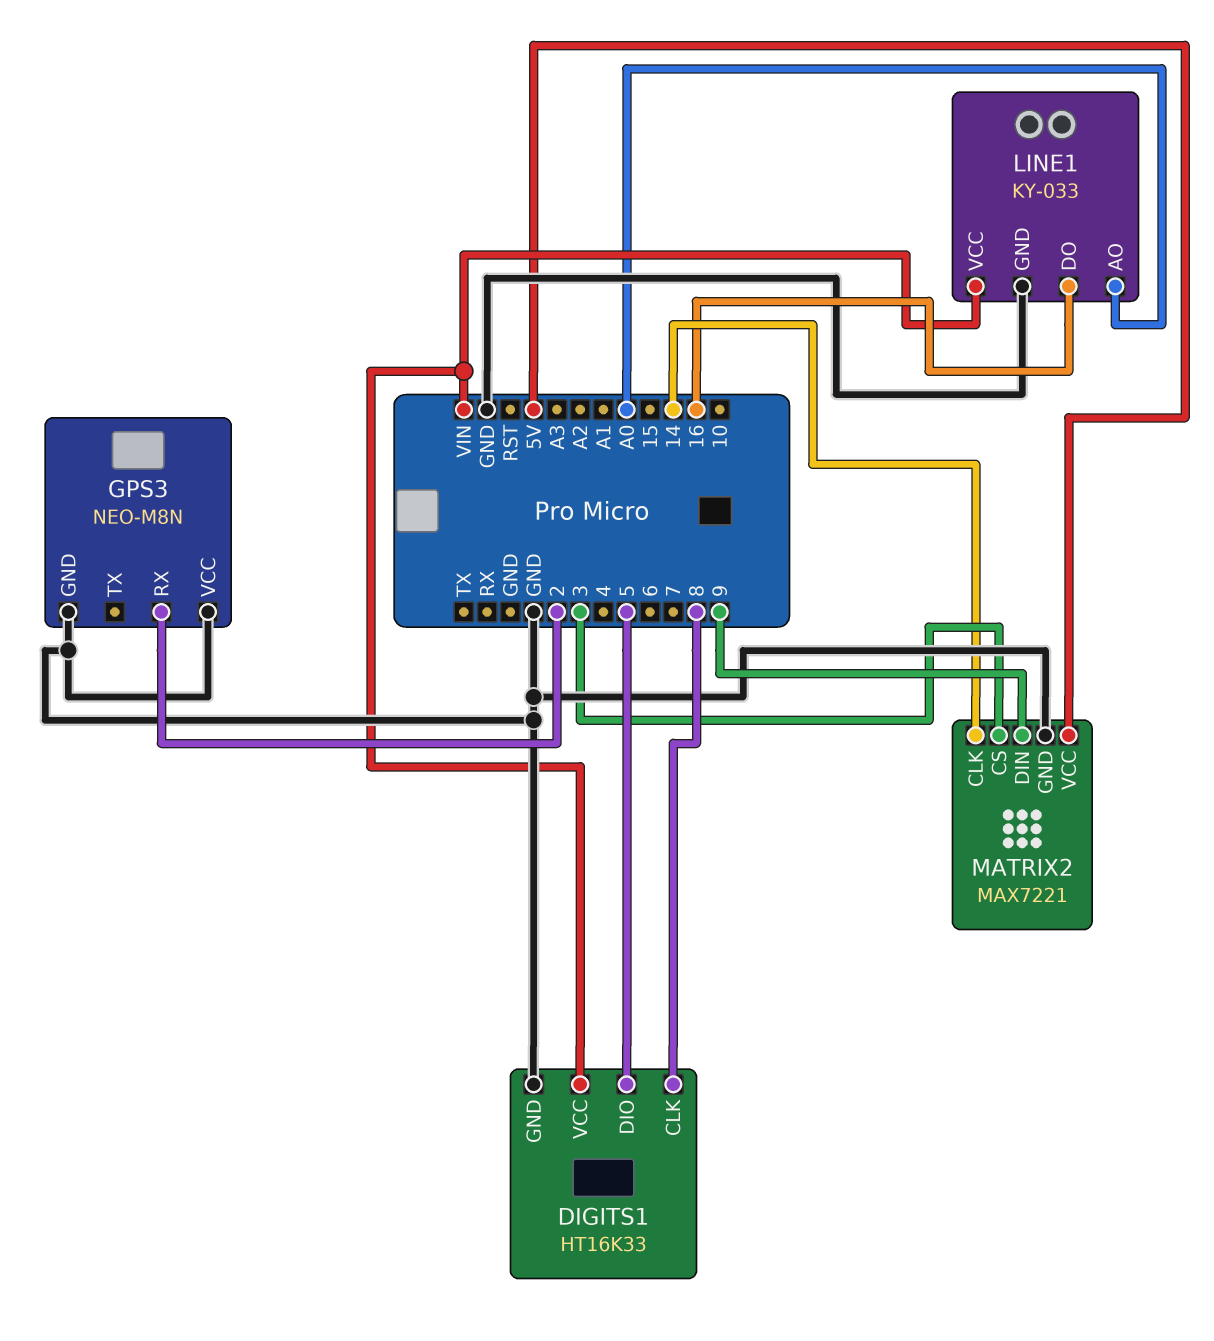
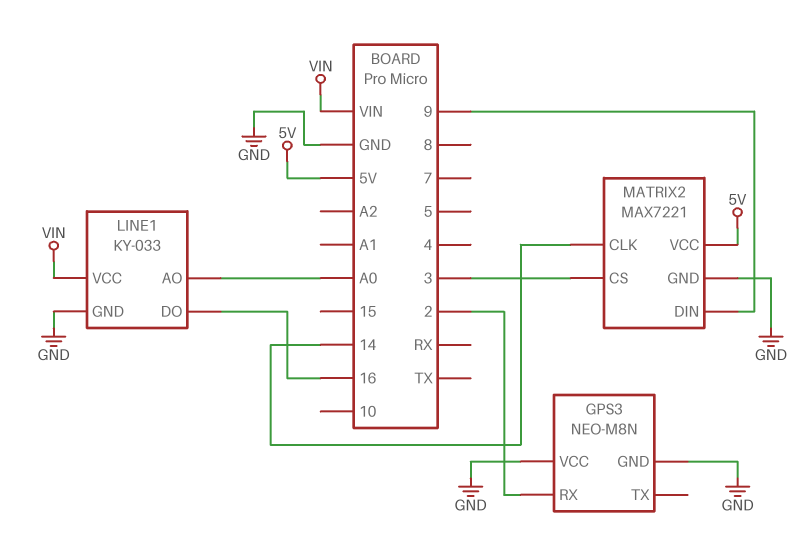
DIGITS1: HT16K33 -> none
DIGITS1 pin CLK: 8 -> none
DIGITS1 pin DIO: 5 -> none
DIGITS1 pin GND: GND -> none
DIGITS1 pin VCC: VIN -> none

